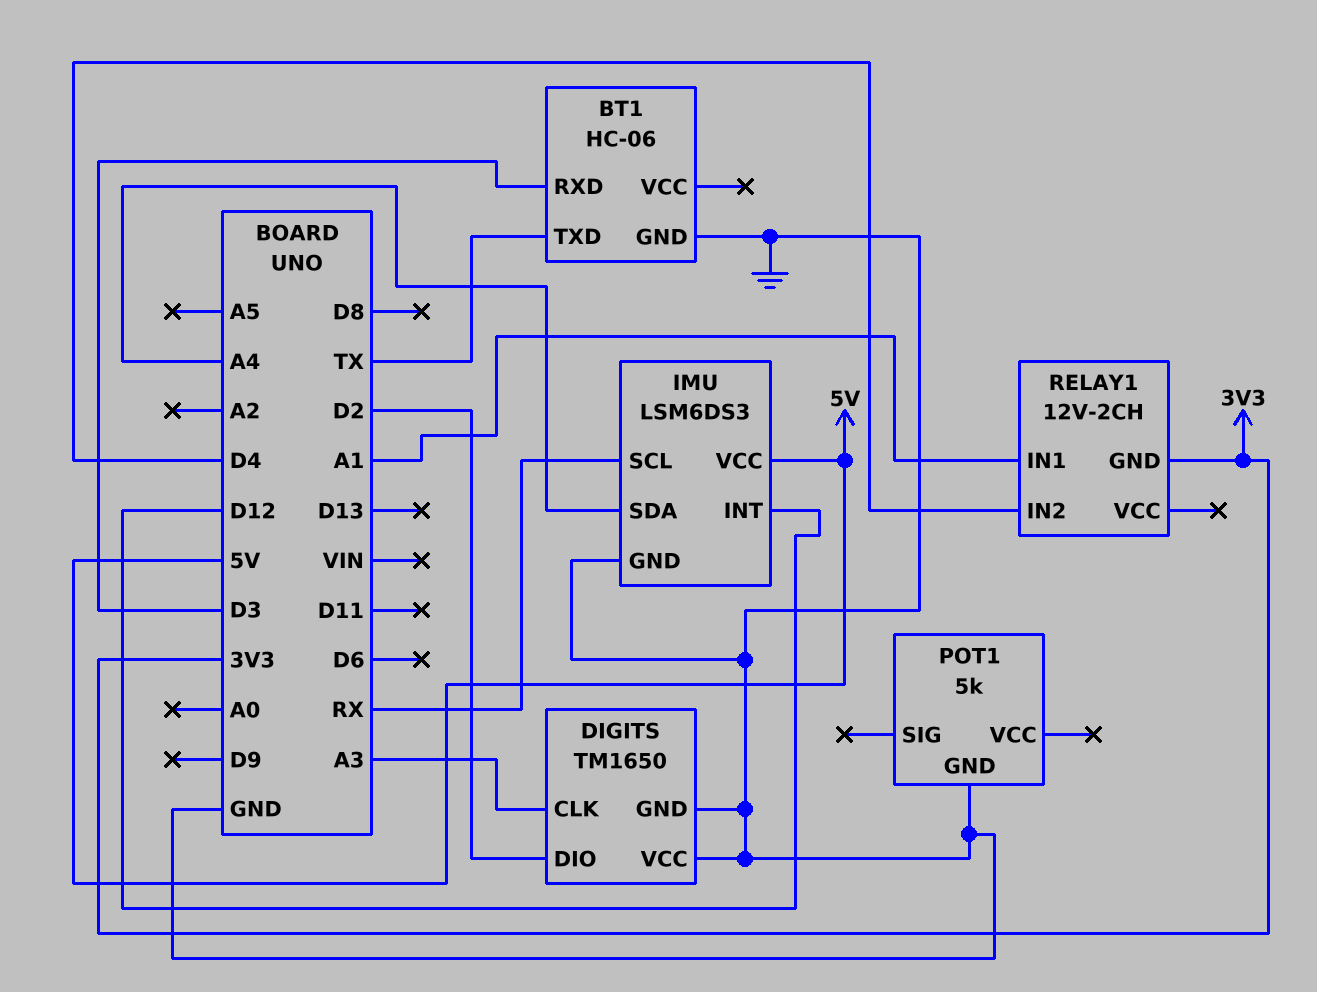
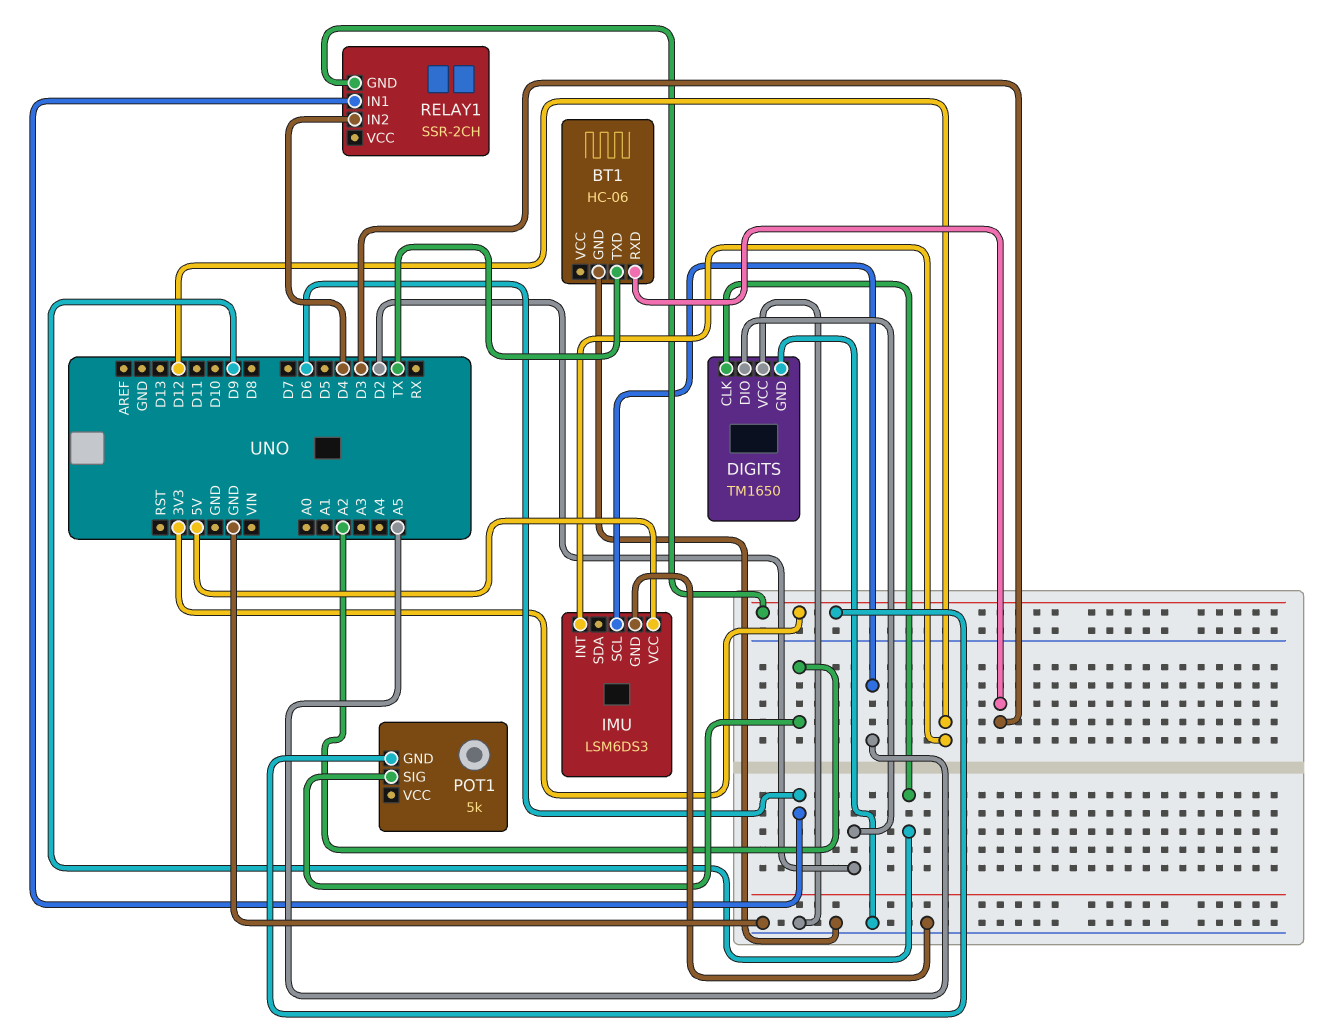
DIGITS pin CLK: A3 -> D9
IMU pin SCL: RX -> A5
IMU pin SDA: A4 -> none
POT1 pin GND: GND -> 3V3
POT1 pin SIG: none -> A2
RELAY1: 12V-2CH -> SSR-2CH
RELAY1 pin IN1: A1 -> D6

